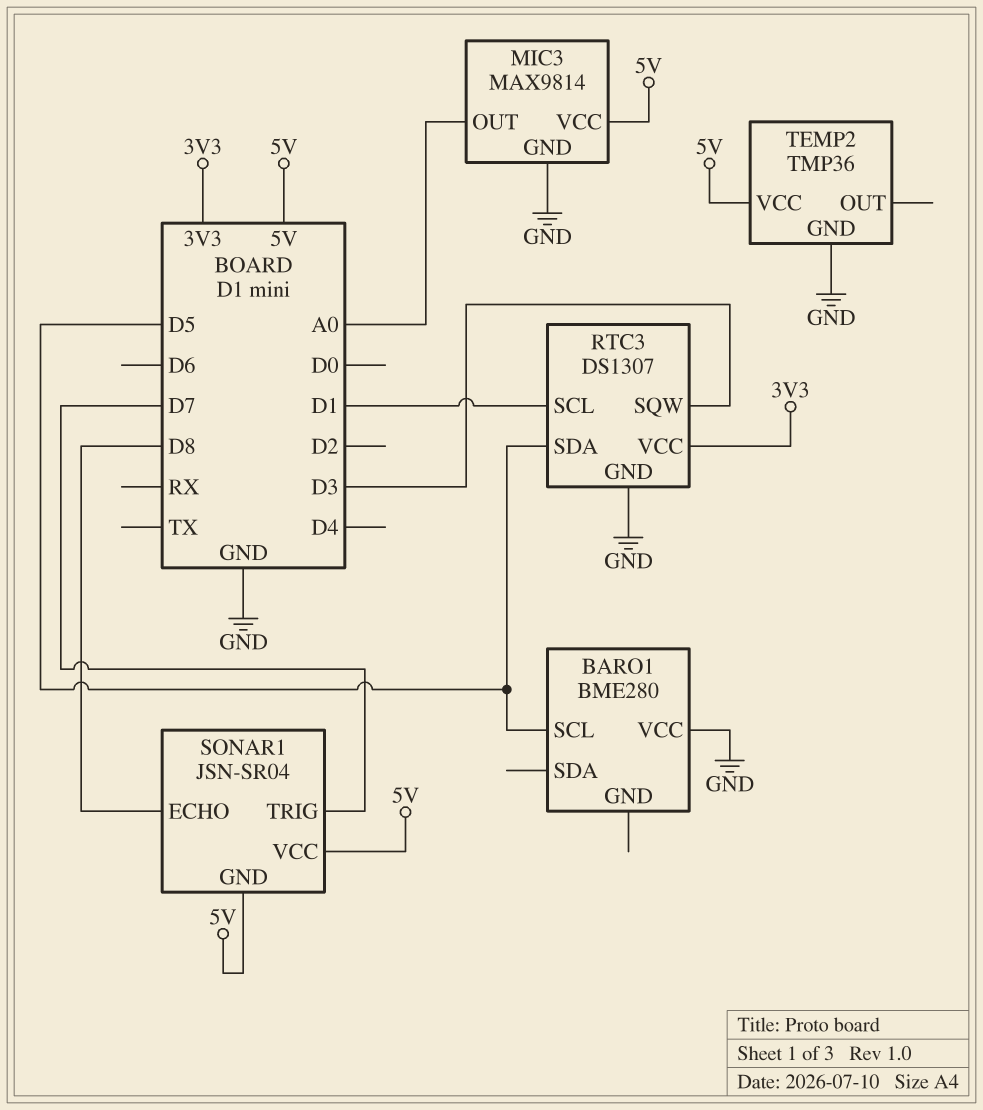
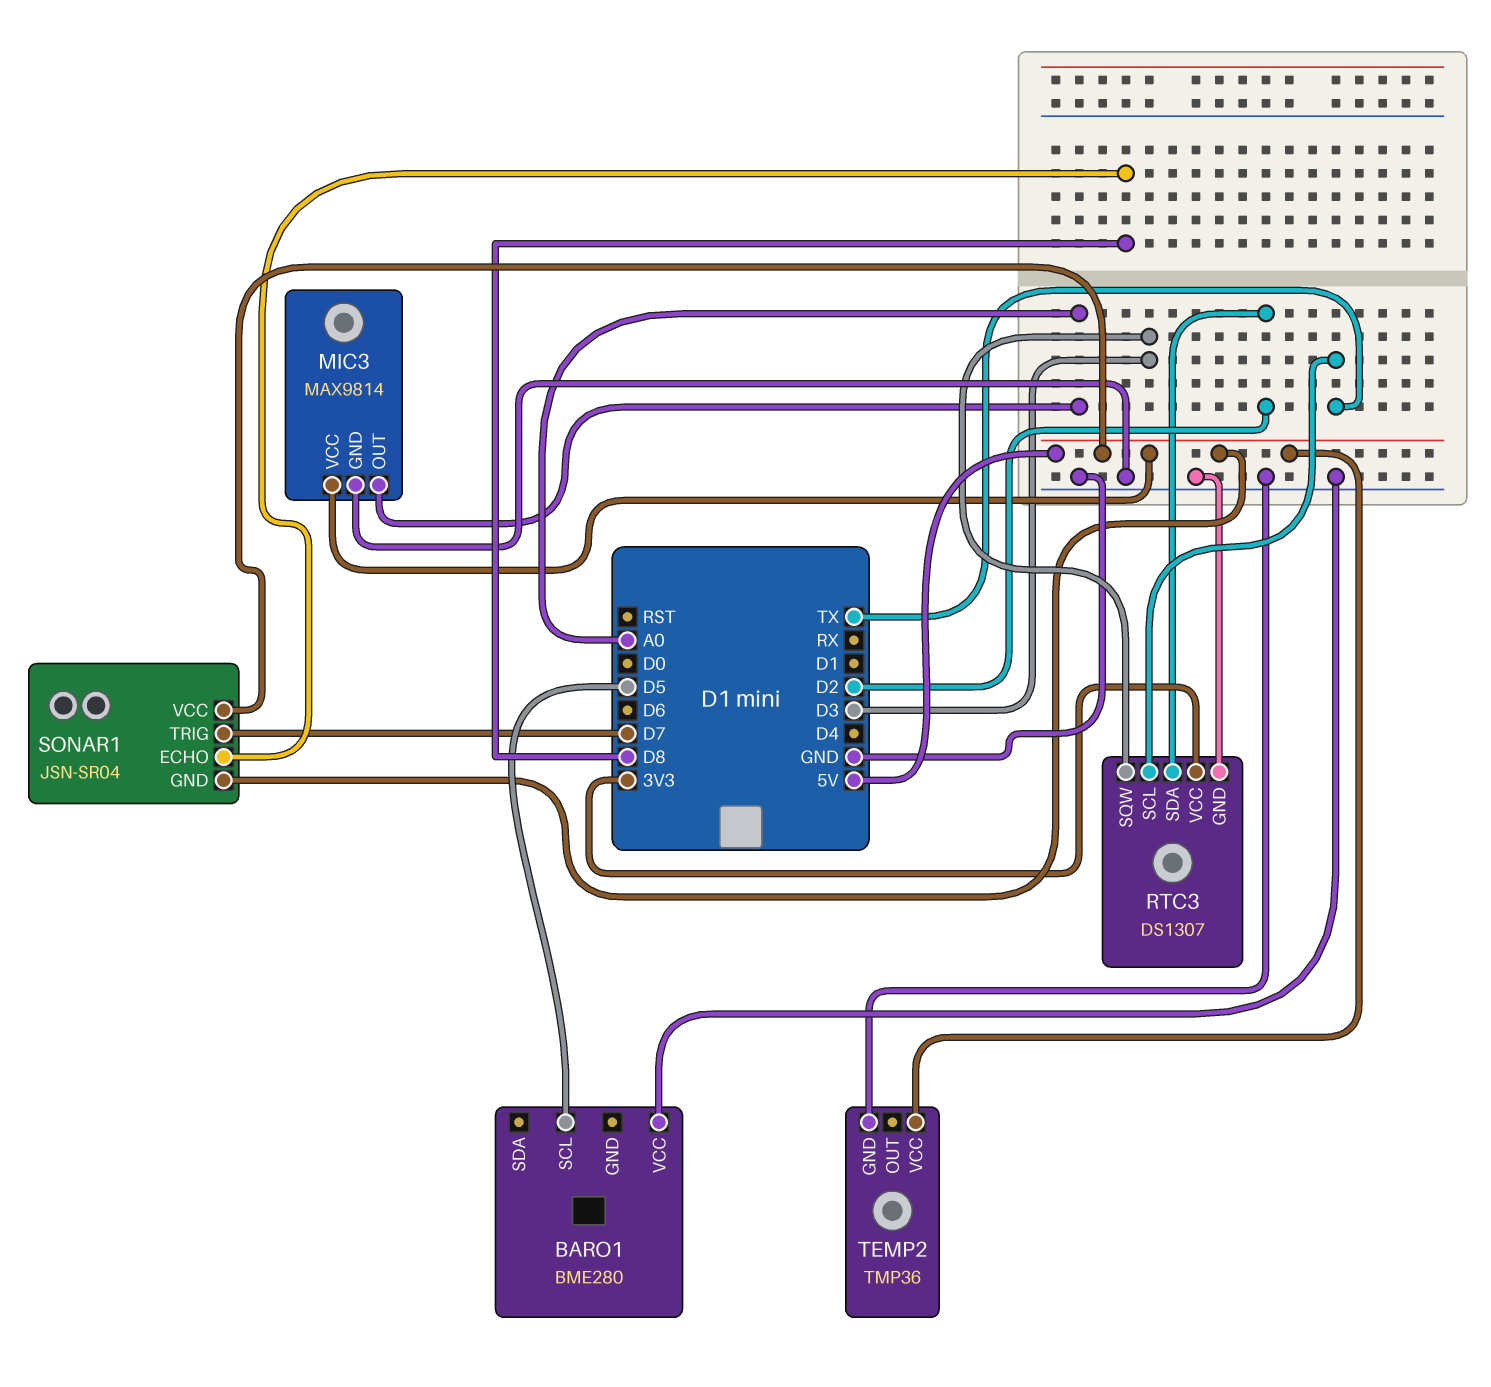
RTC3 pin SCL: D1 -> TX
RTC3 pin SDA: D5 -> D2

